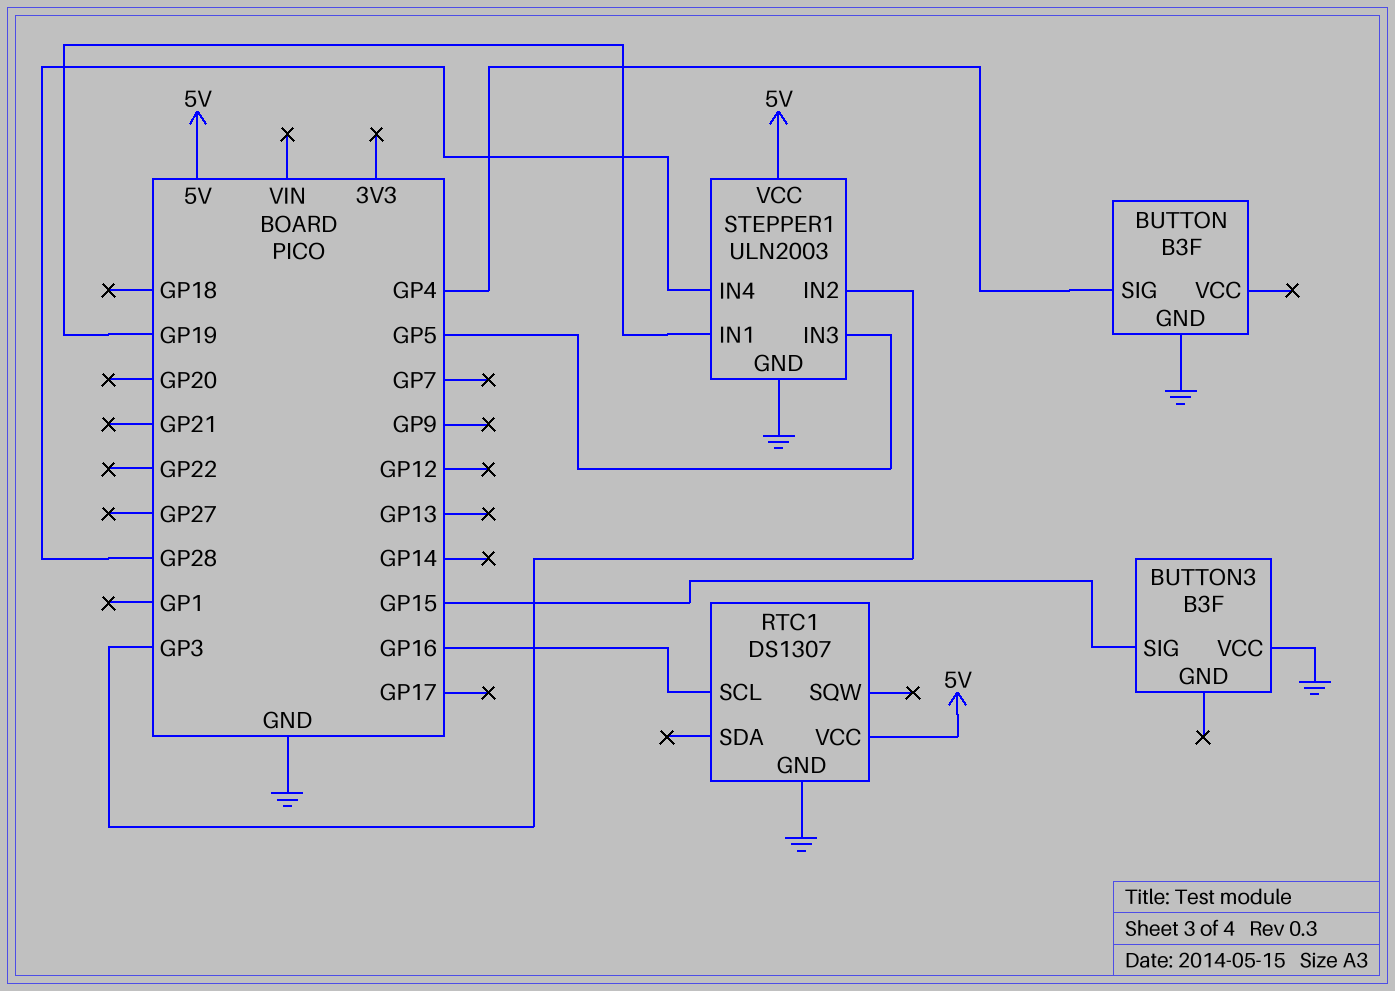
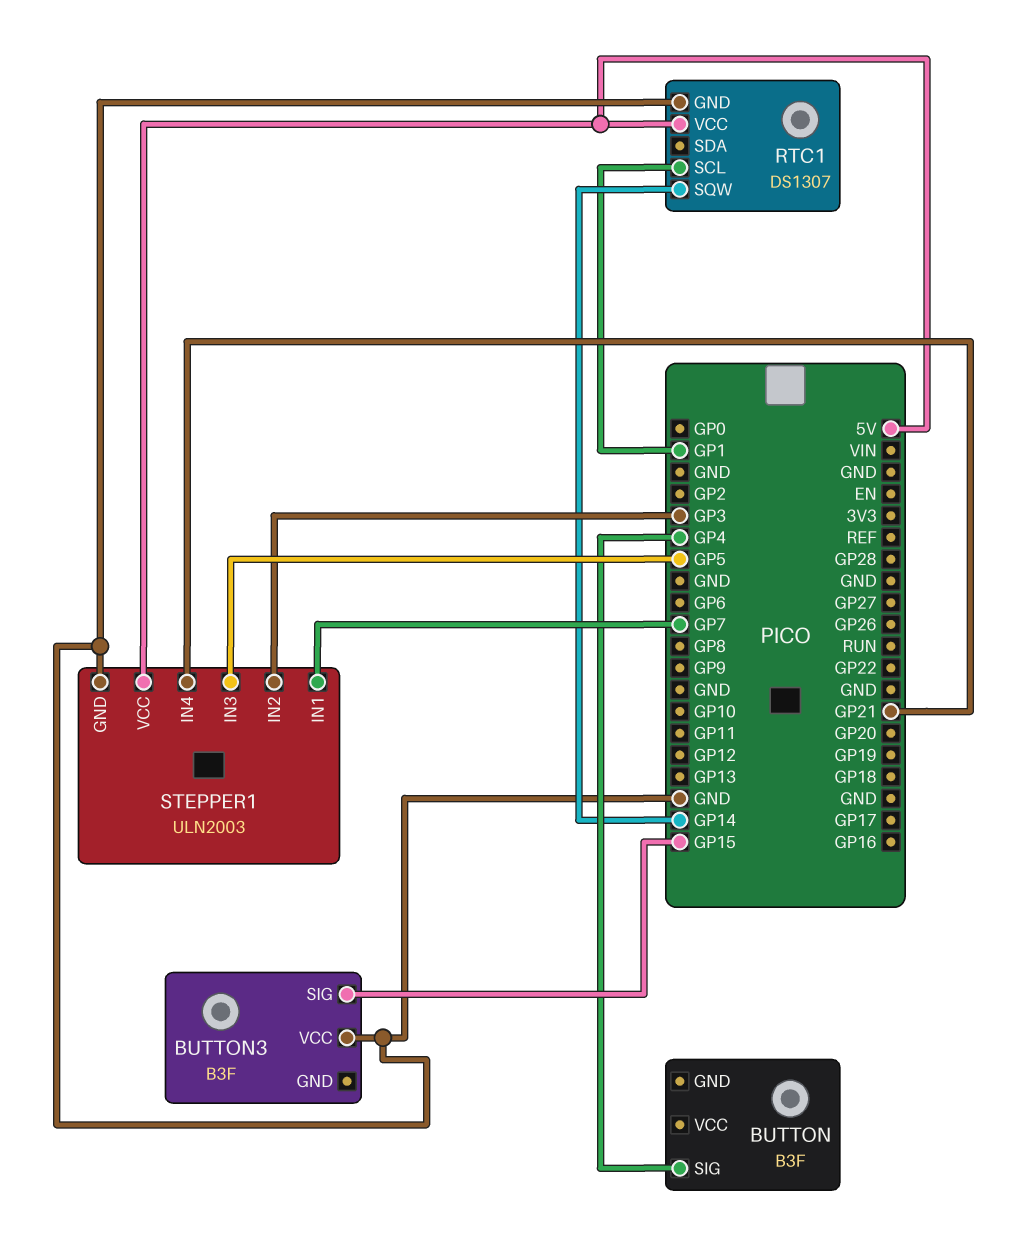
BUTTON pin GND: GND -> none
RTC1 pin SCL: GP16 -> GP1
RTC1 pin SQW: none -> GP14
STEPPER1 pin IN1: GP19 -> GP7
STEPPER1 pin IN4: GP28 -> GP21

